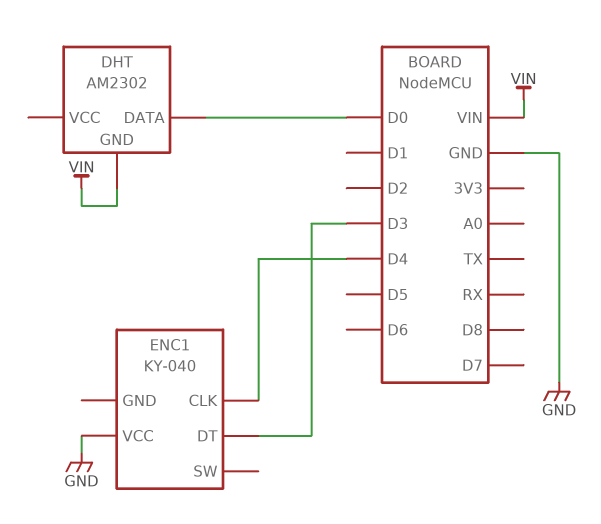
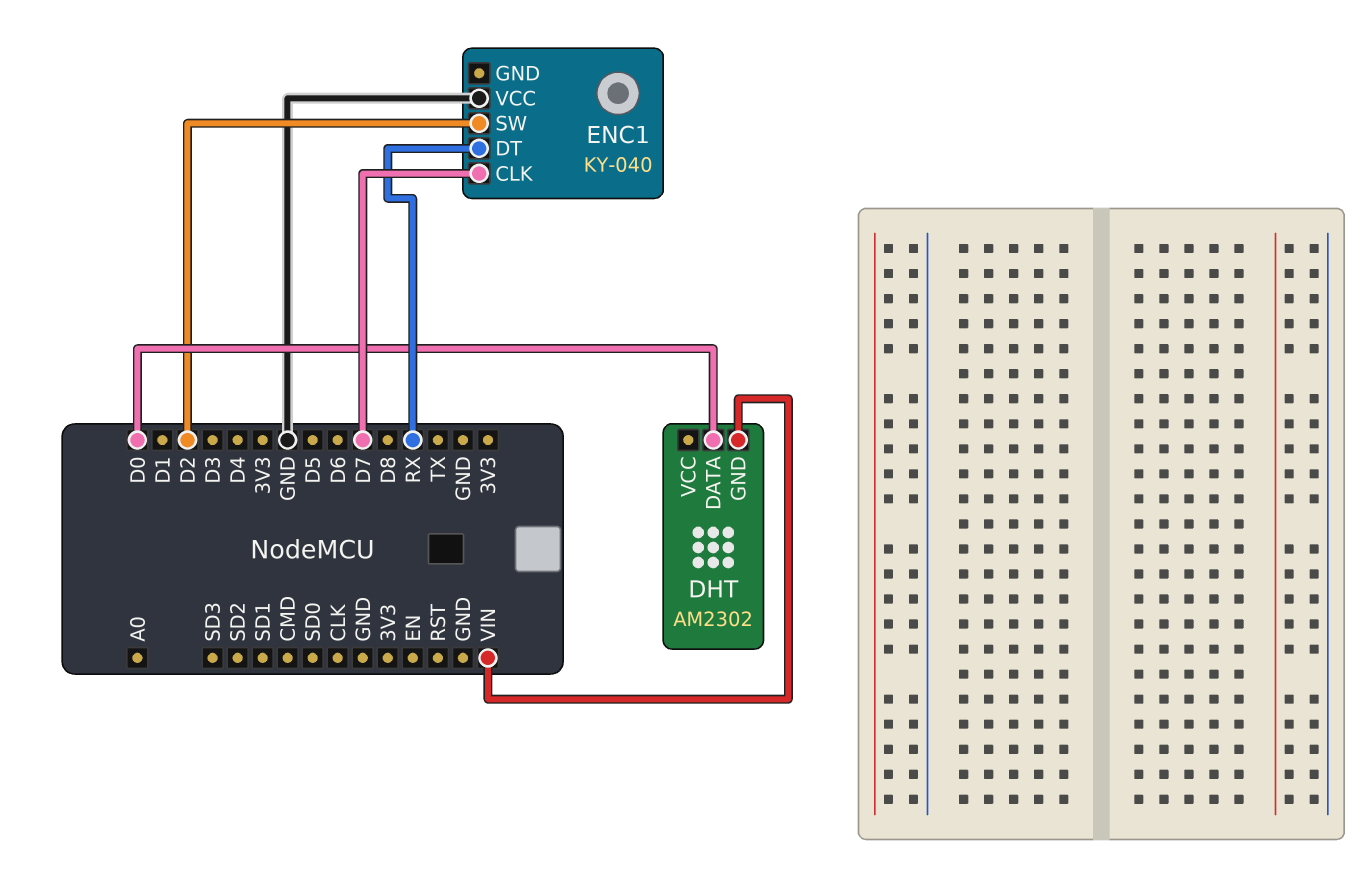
ENC1 pin CLK: D4 -> D7
ENC1 pin DT: D3 -> RX
ENC1 pin SW: none -> D2

